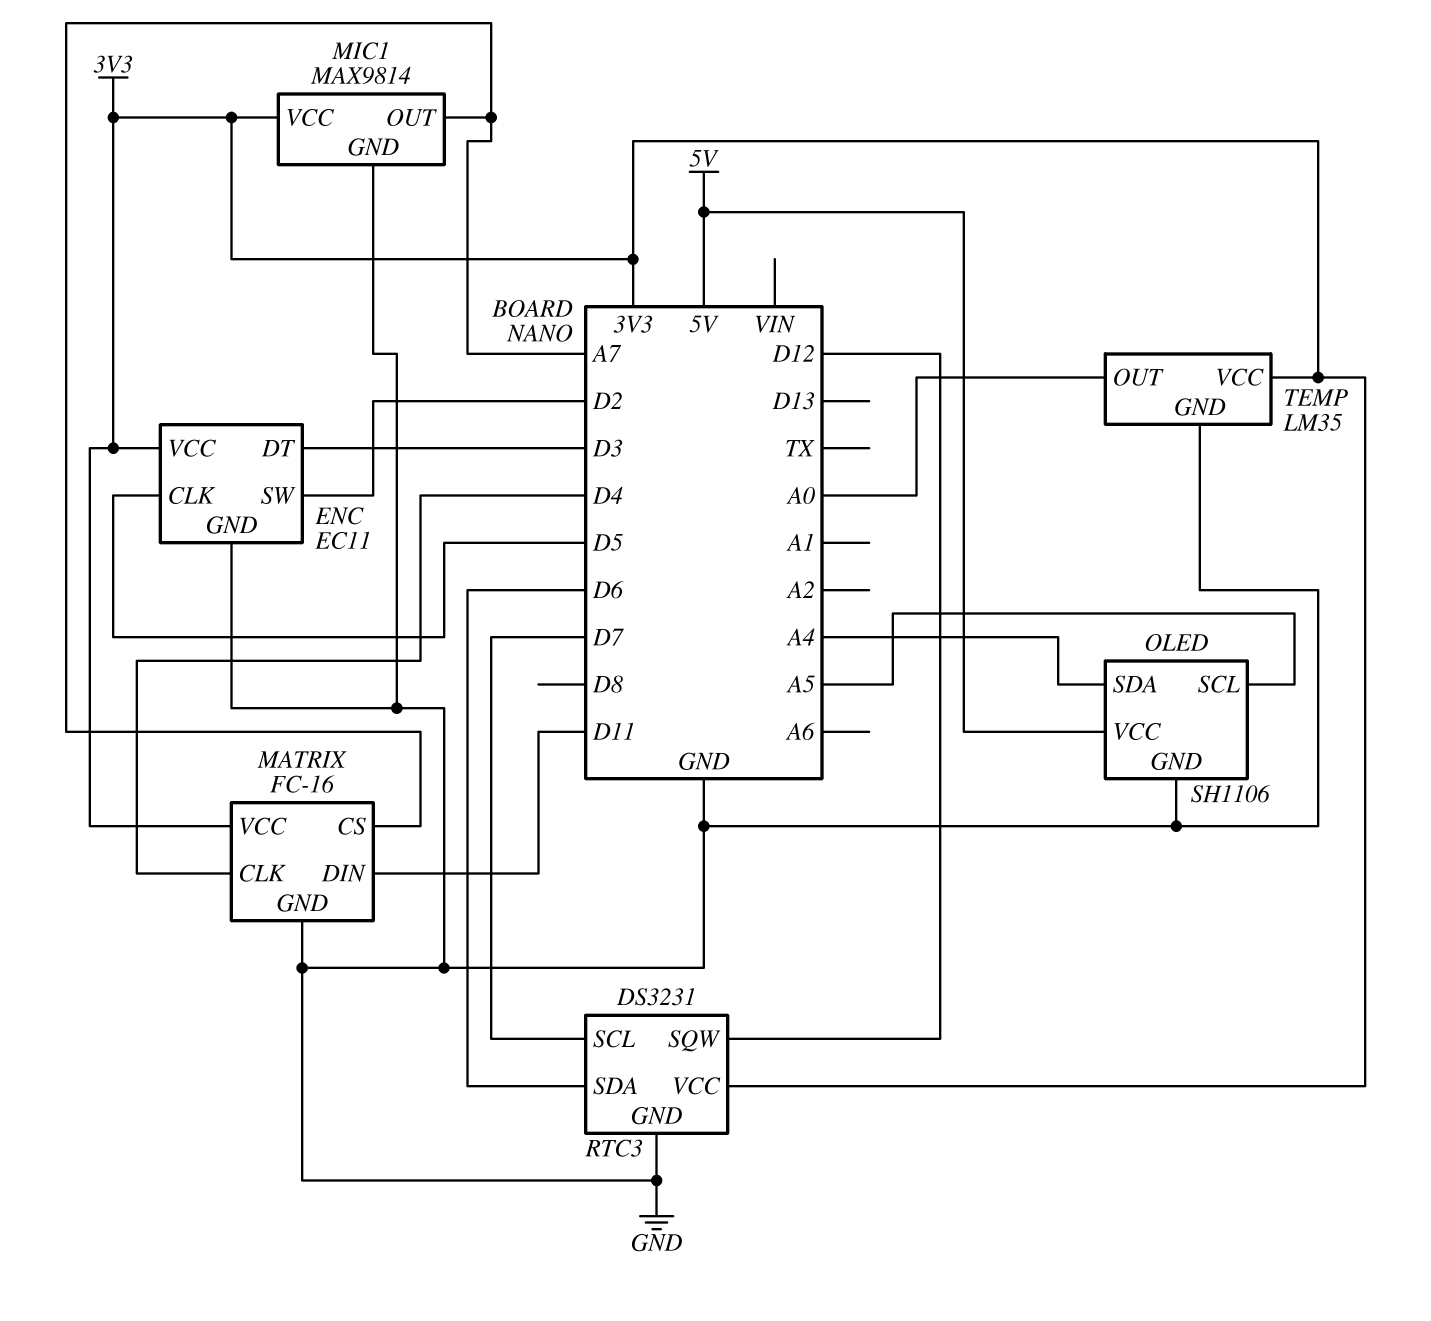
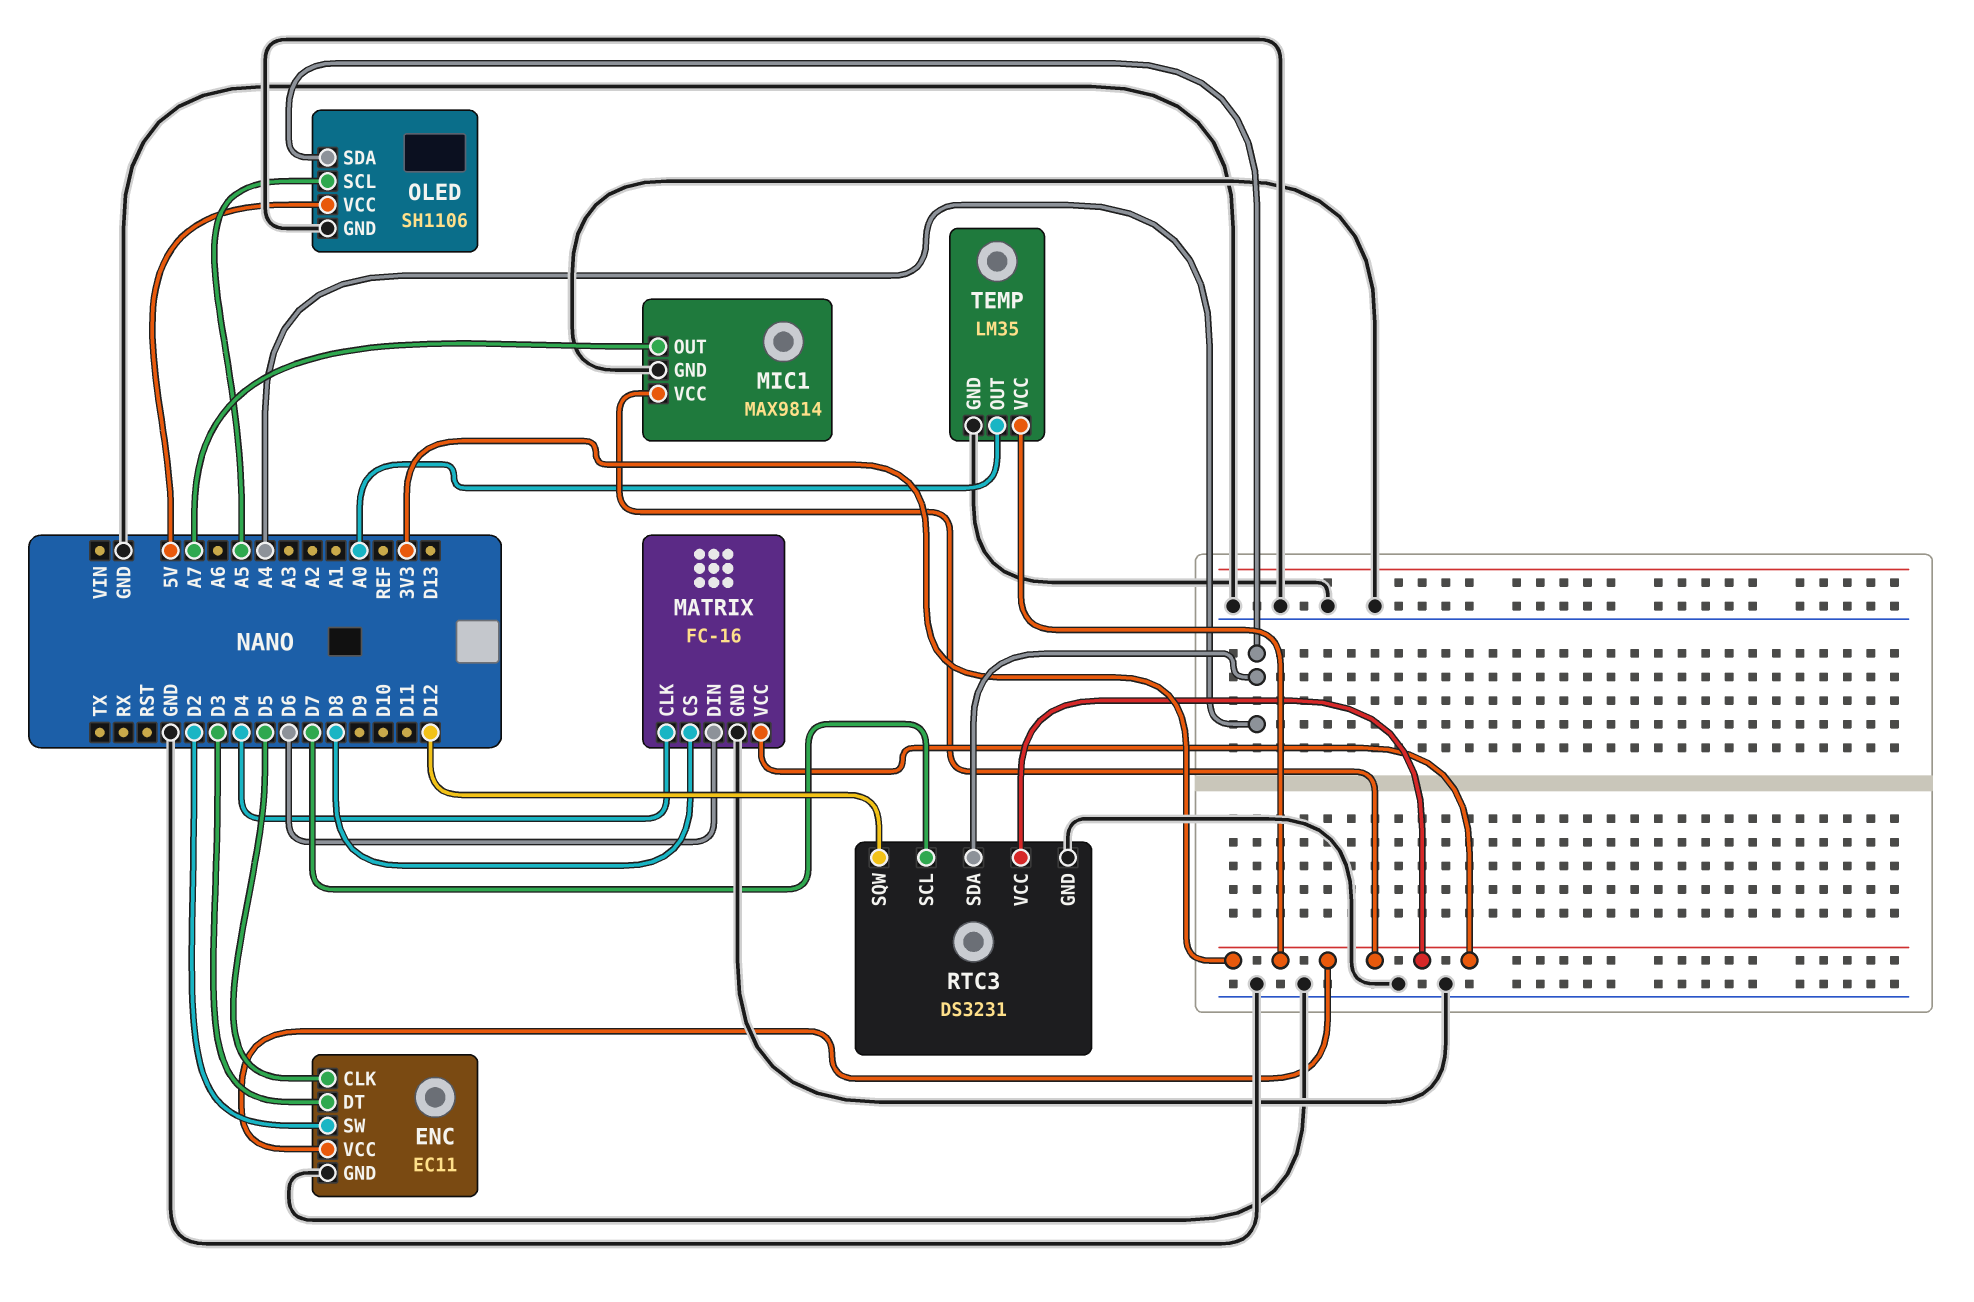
MATRIX pin CS: A7 -> D8
MATRIX pin DIN: D11 -> D6
RTC3 pin SDA: D6 -> A4

